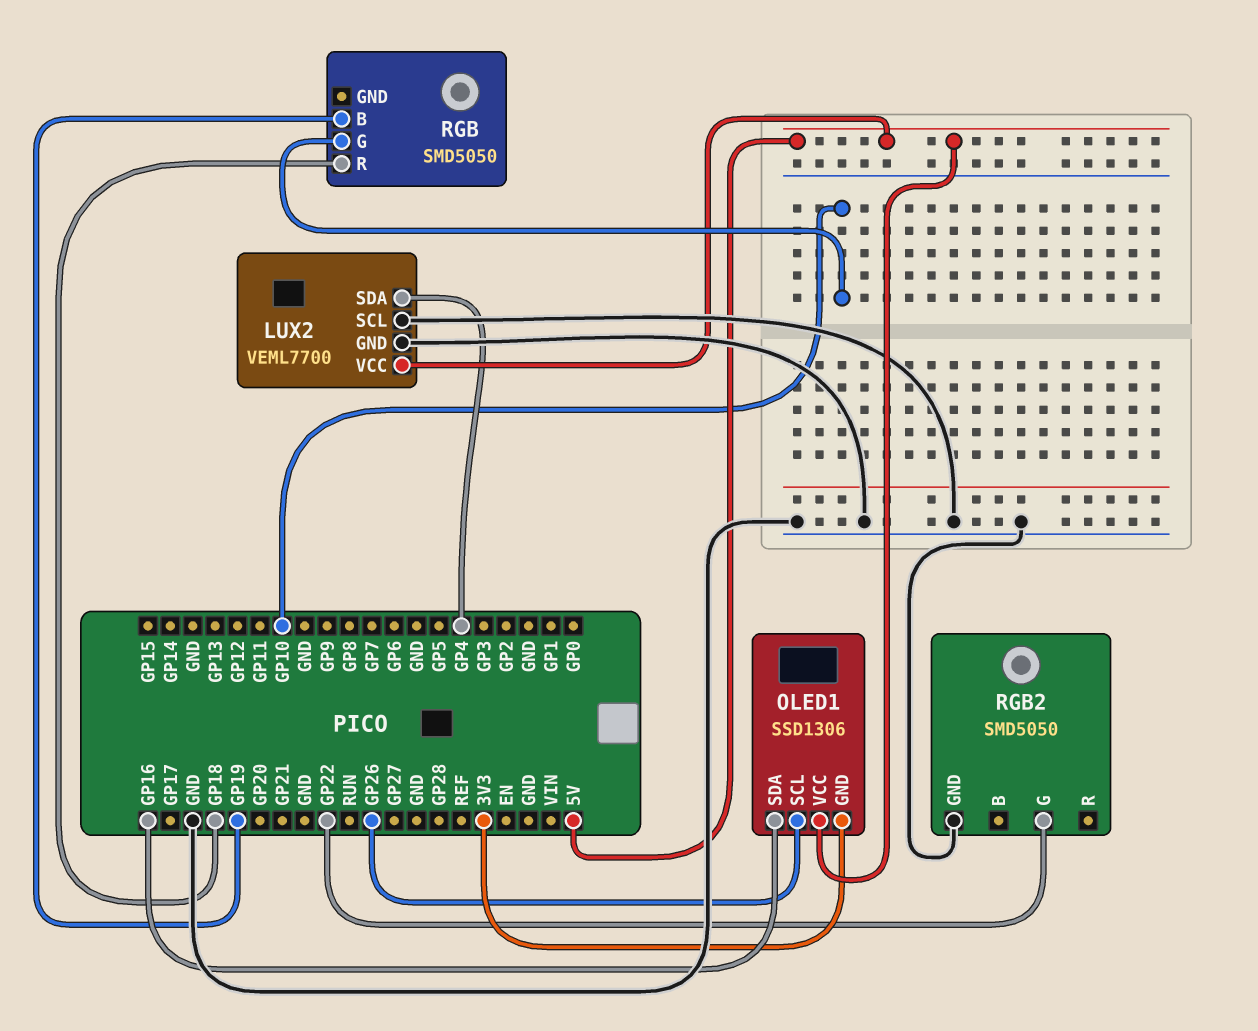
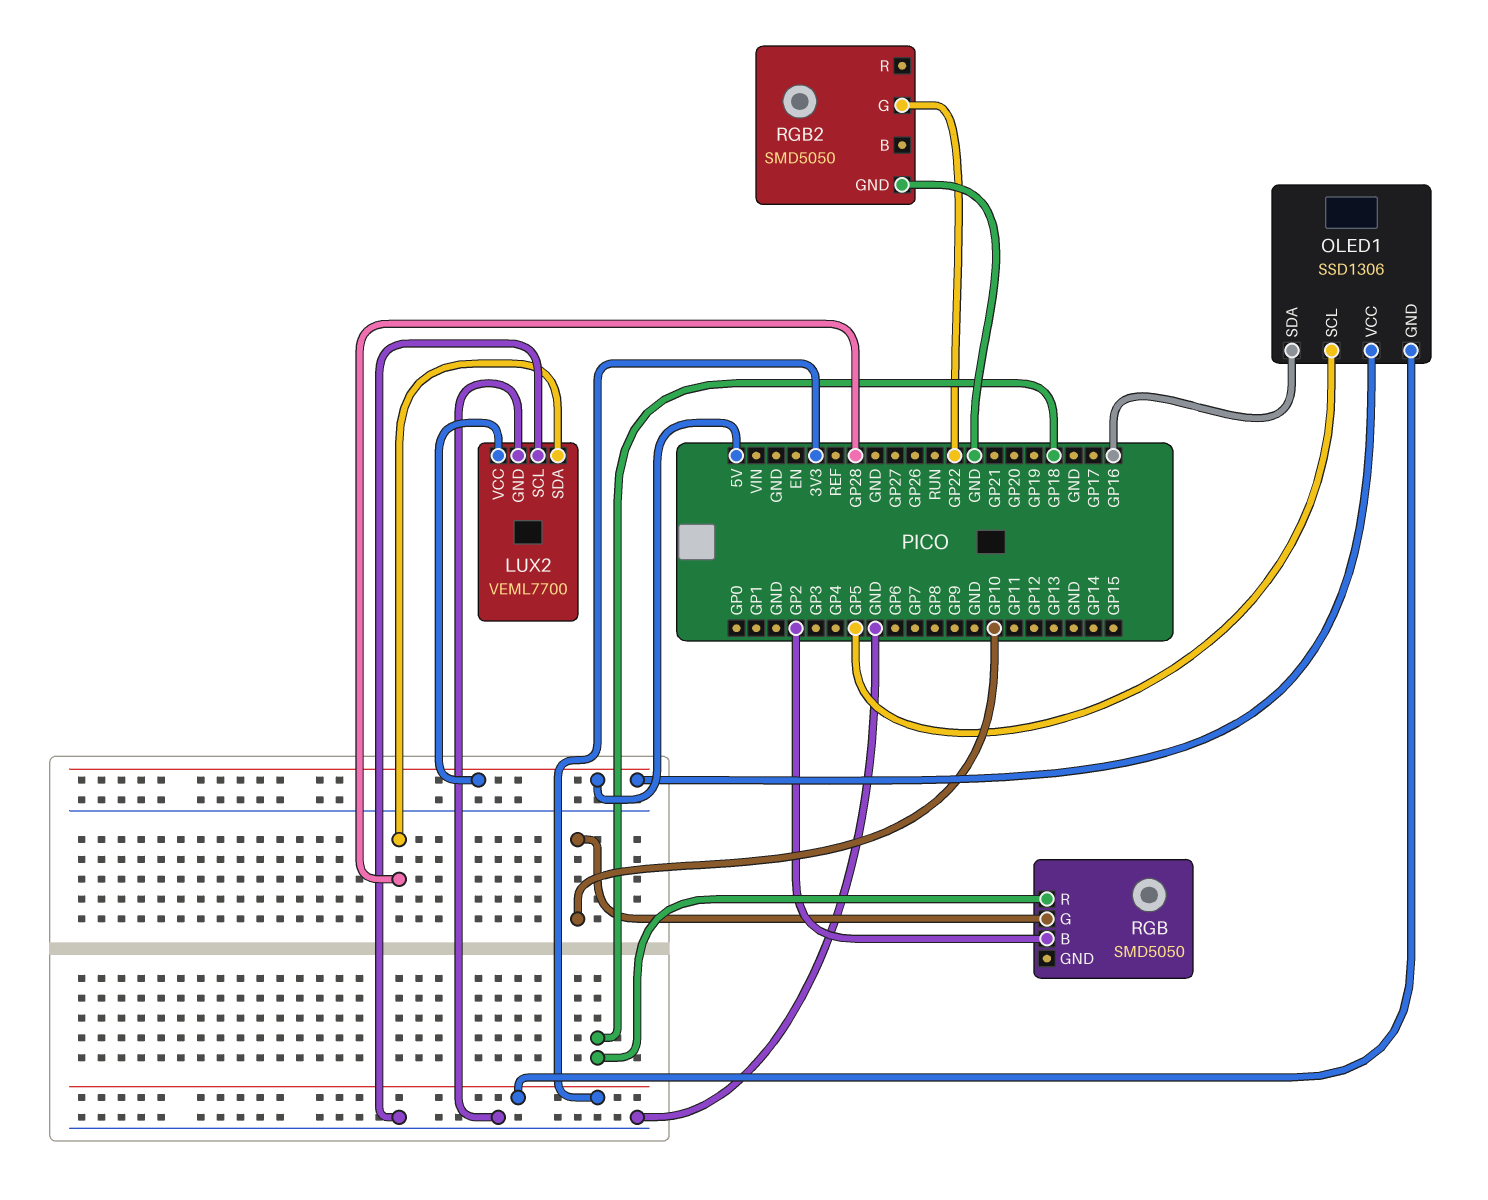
LUX2 pin SDA: GP4 -> GP28
OLED1 pin SCL: GP26 -> GP5
RGB pin B: GP19 -> GP2

